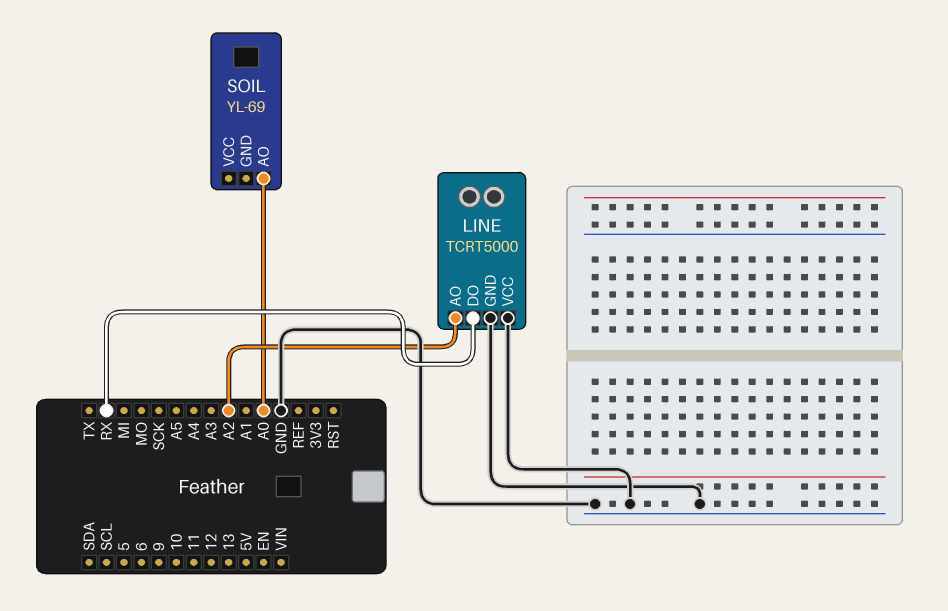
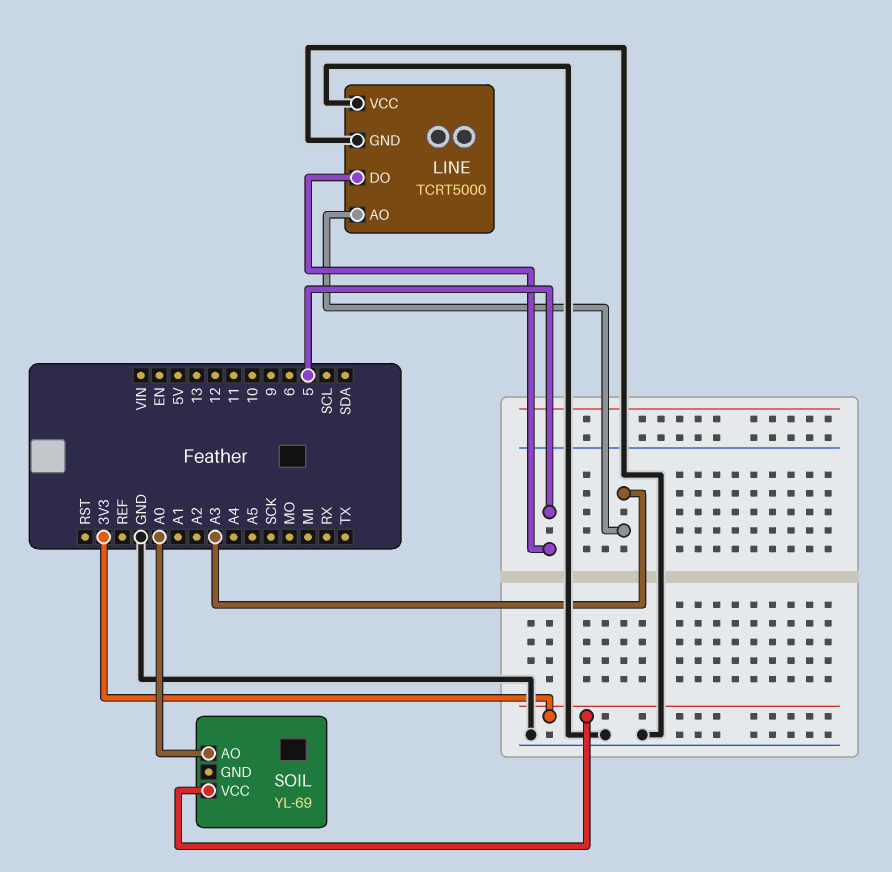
LINE pin AO: A2 -> A3
LINE pin DO: RX -> 5
SOIL pin VCC: none -> 3V3

